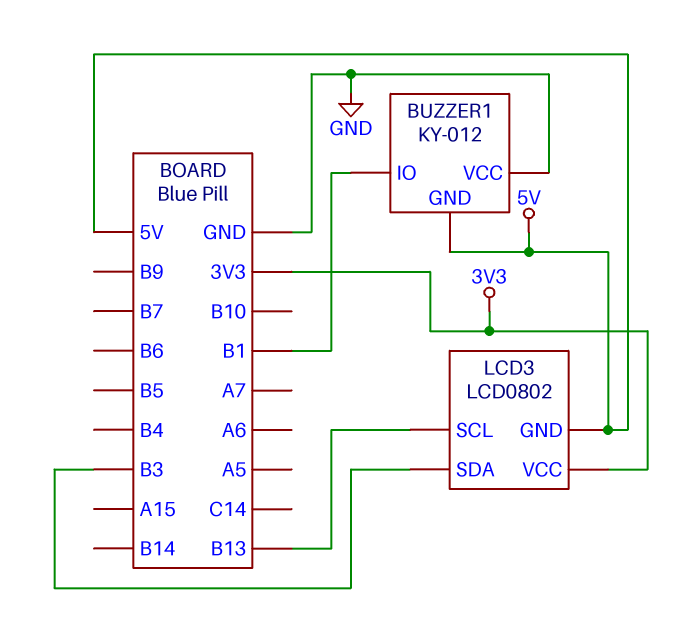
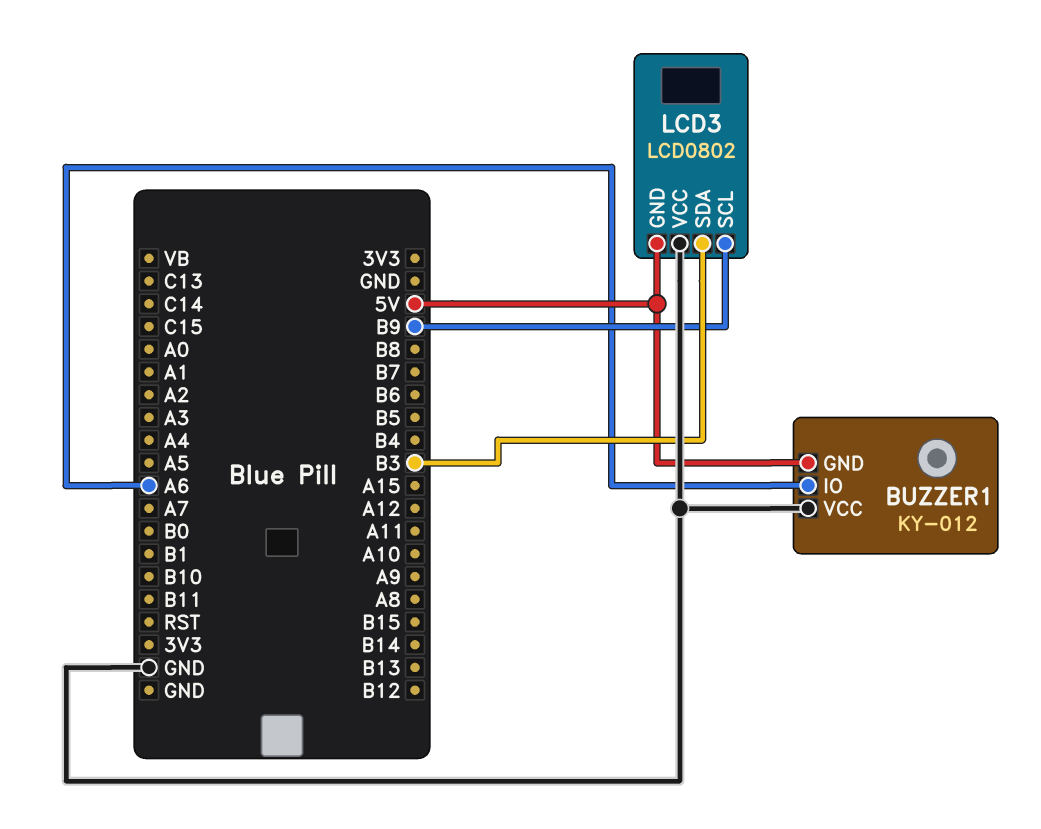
BUZZER1 pin IO: B1 -> A6
LCD3 pin SCL: B13 -> B9
LCD3 pin VCC: 3V3 -> GND

